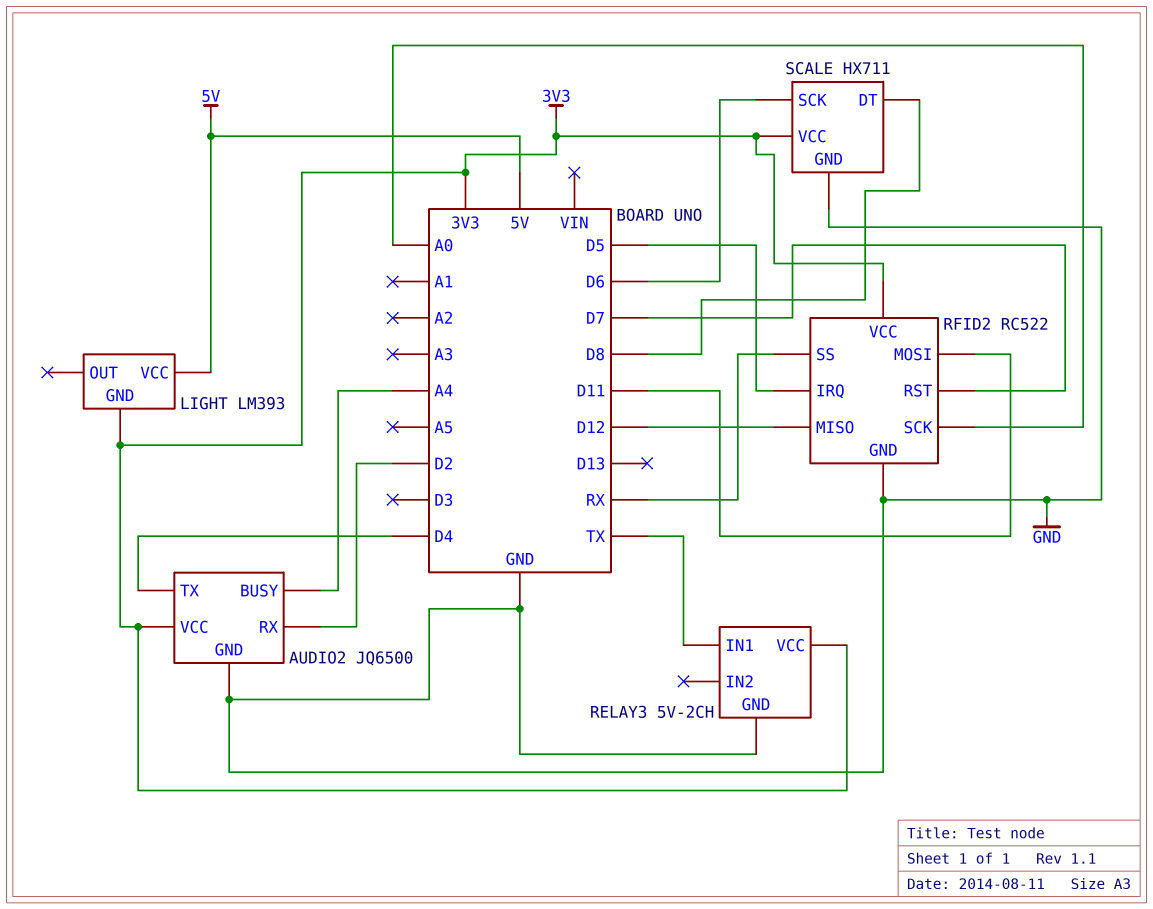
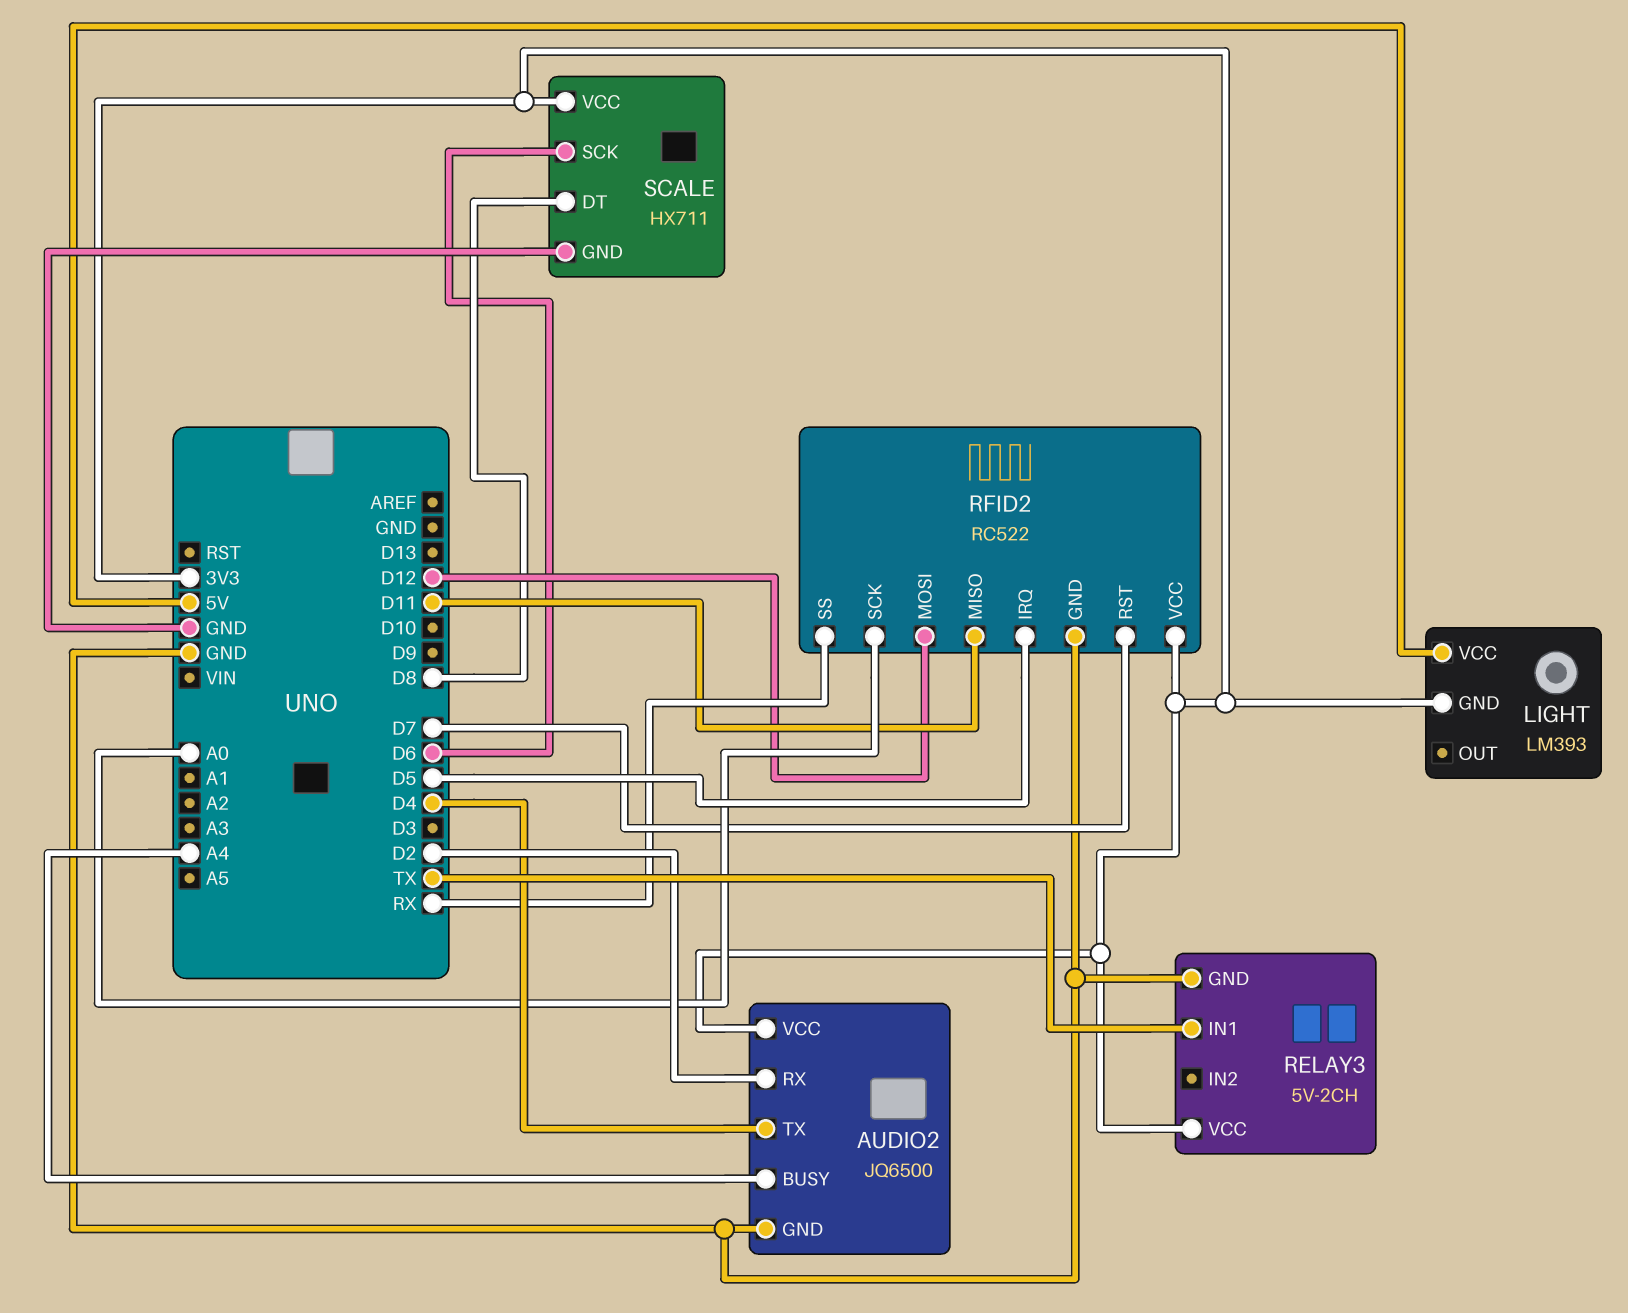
RFID2 pin MISO: D12 -> D11
RFID2 pin MOSI: D11 -> D12

